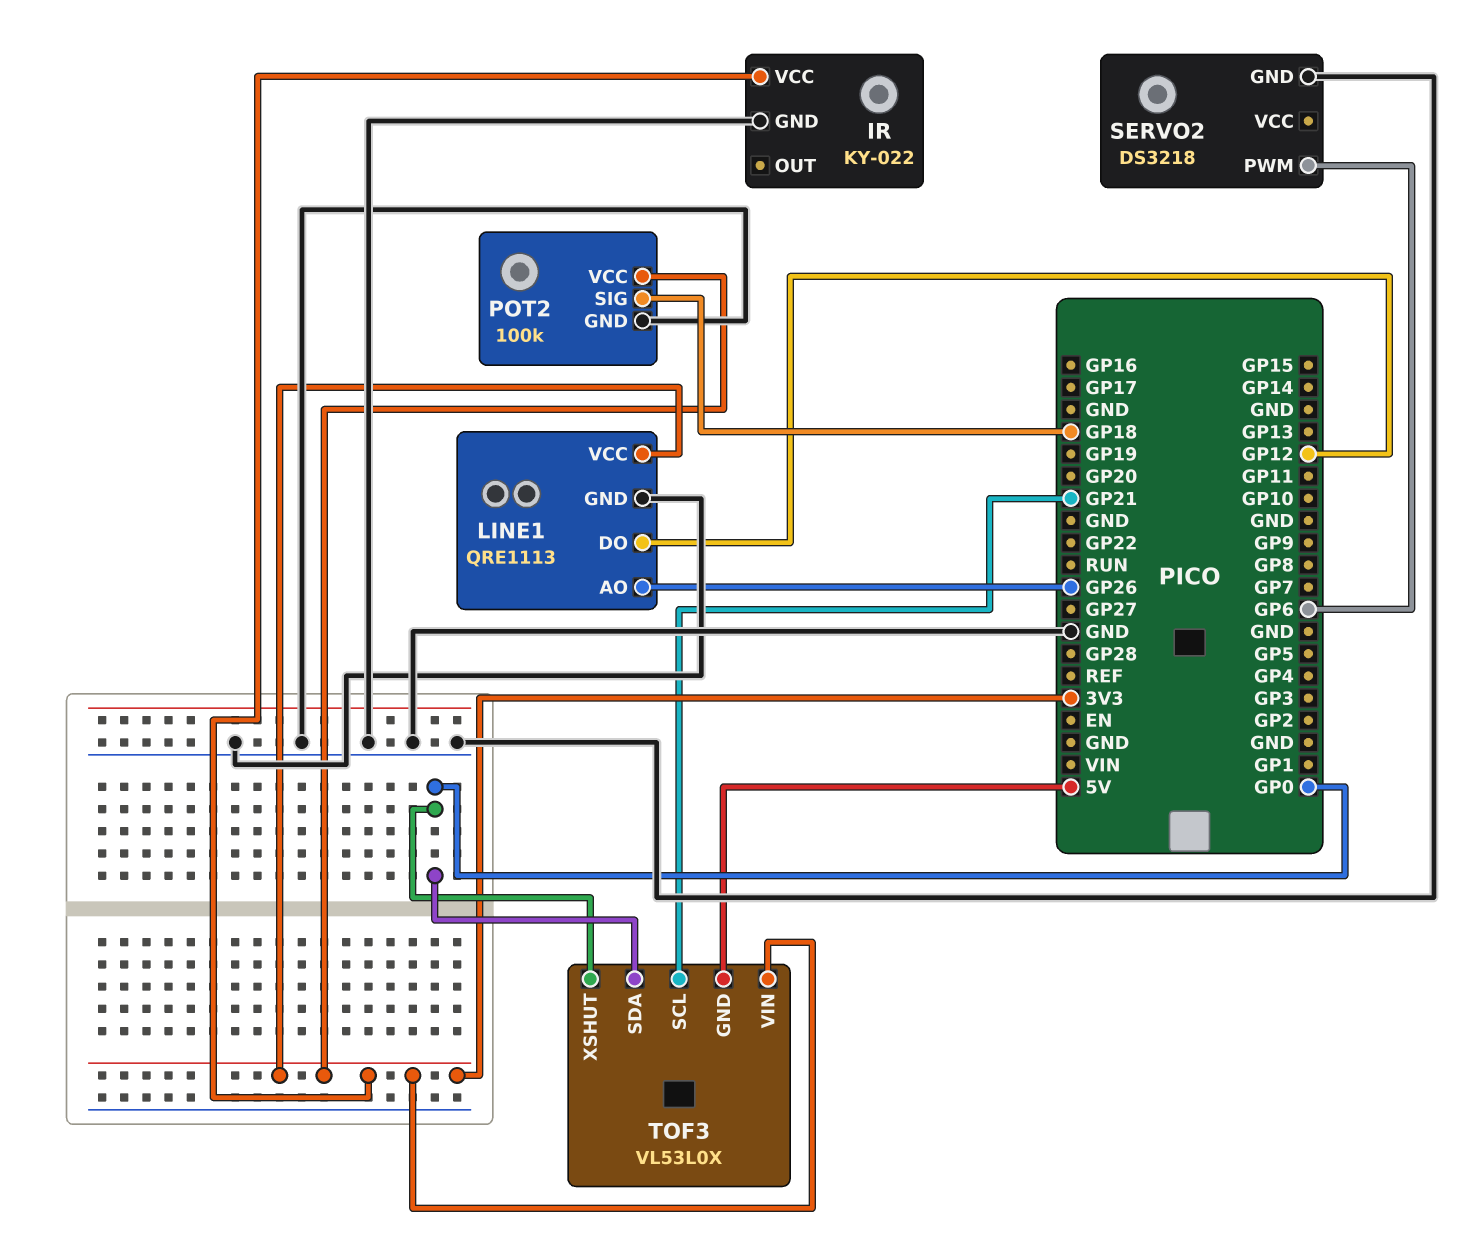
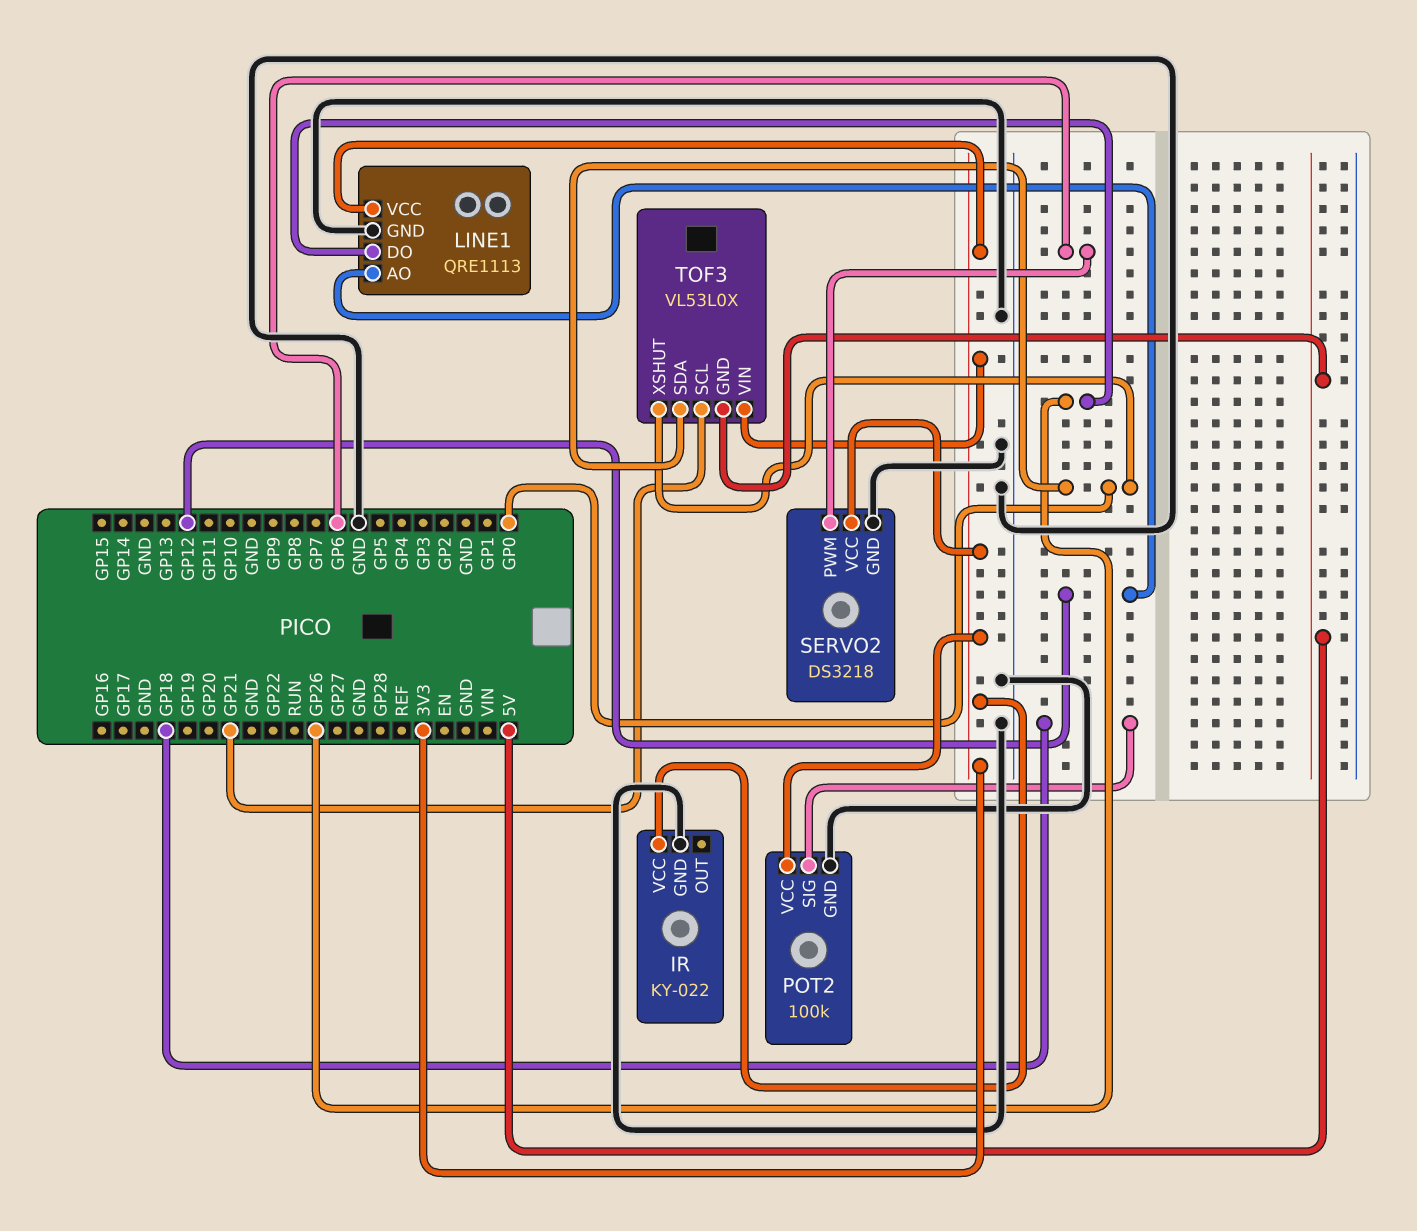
LINE1 pin AO: GP26 -> GP12
LINE1 pin DO: GP12 -> GP26
SERVO2 pin VCC: none -> 3V3

